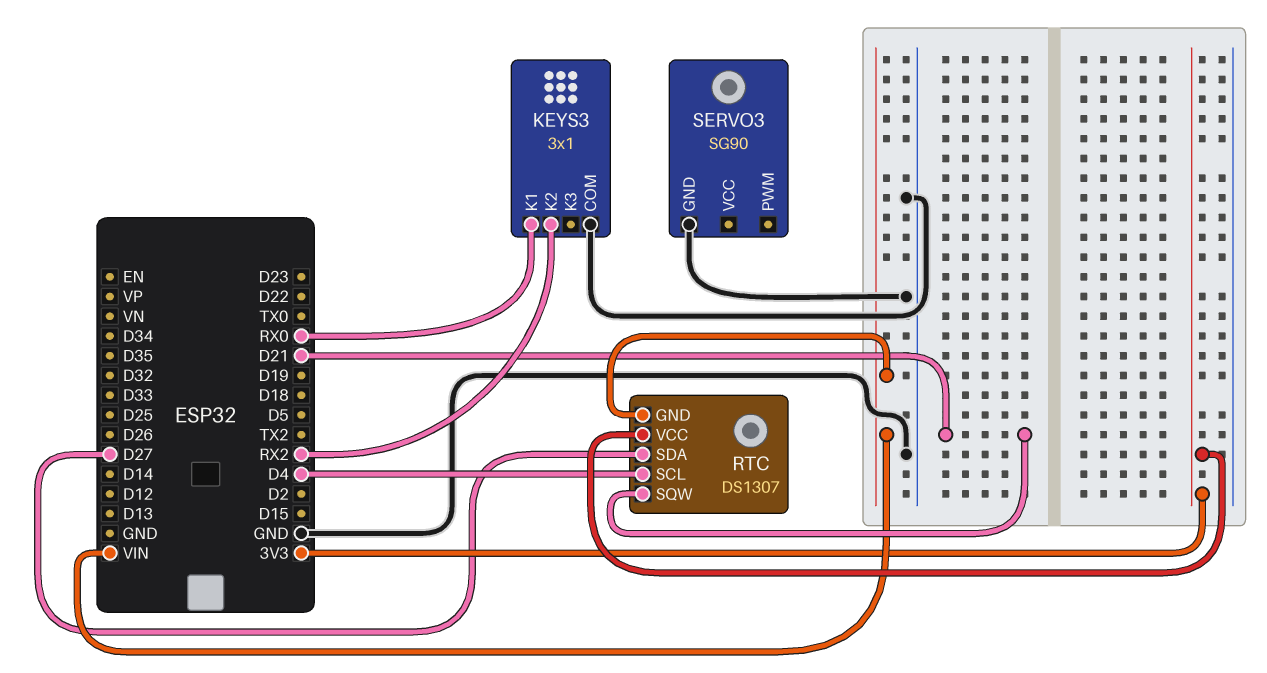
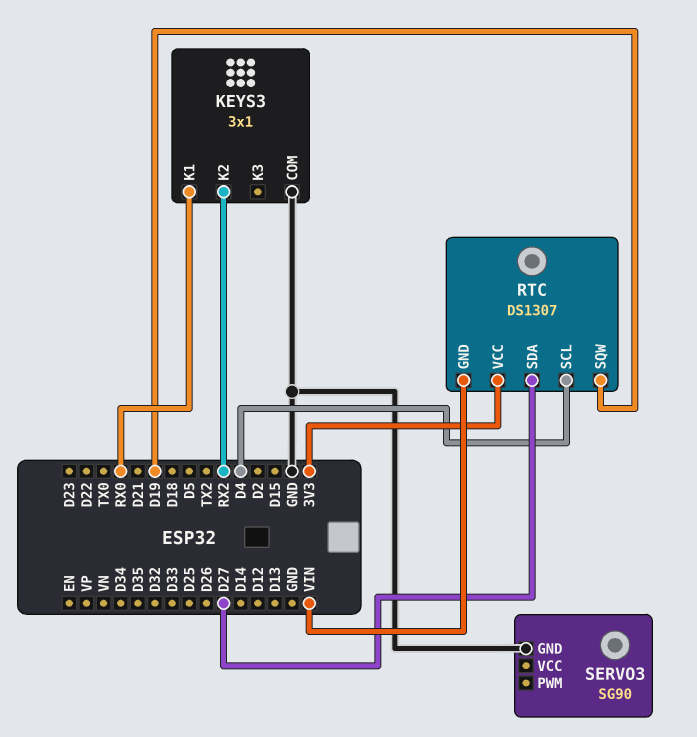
RTC pin SQW: D21 -> D19

